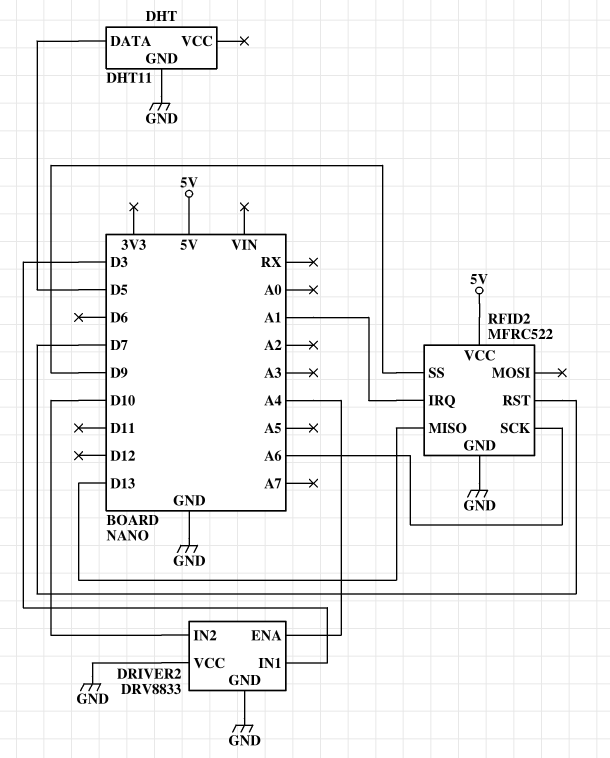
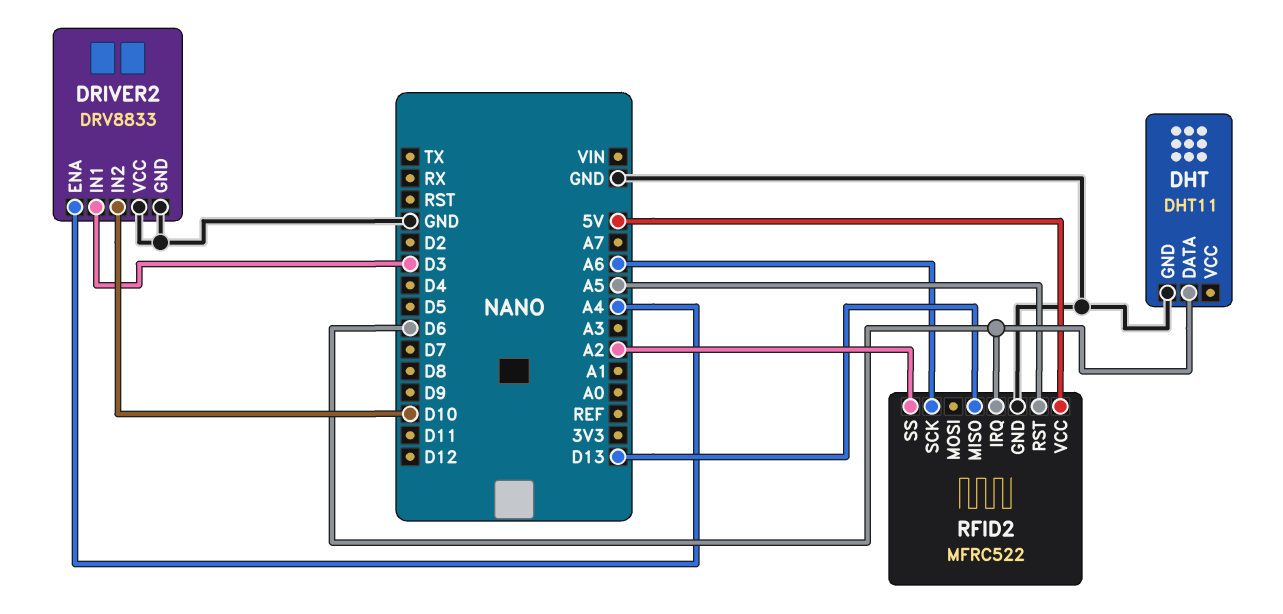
DHT pin DATA: D5 -> D6
RFID2 pin IRQ: A1 -> D6
RFID2 pin RST: D7 -> A5
RFID2 pin SS: D9 -> A2

